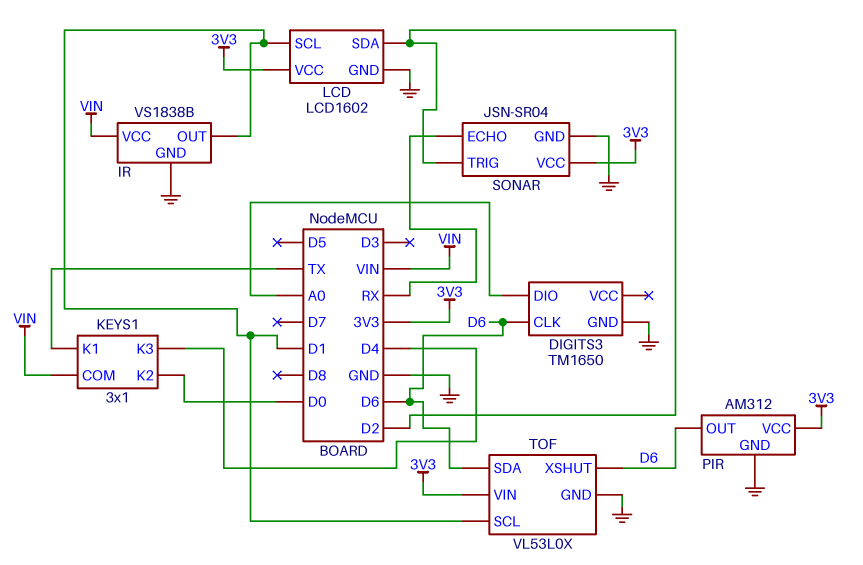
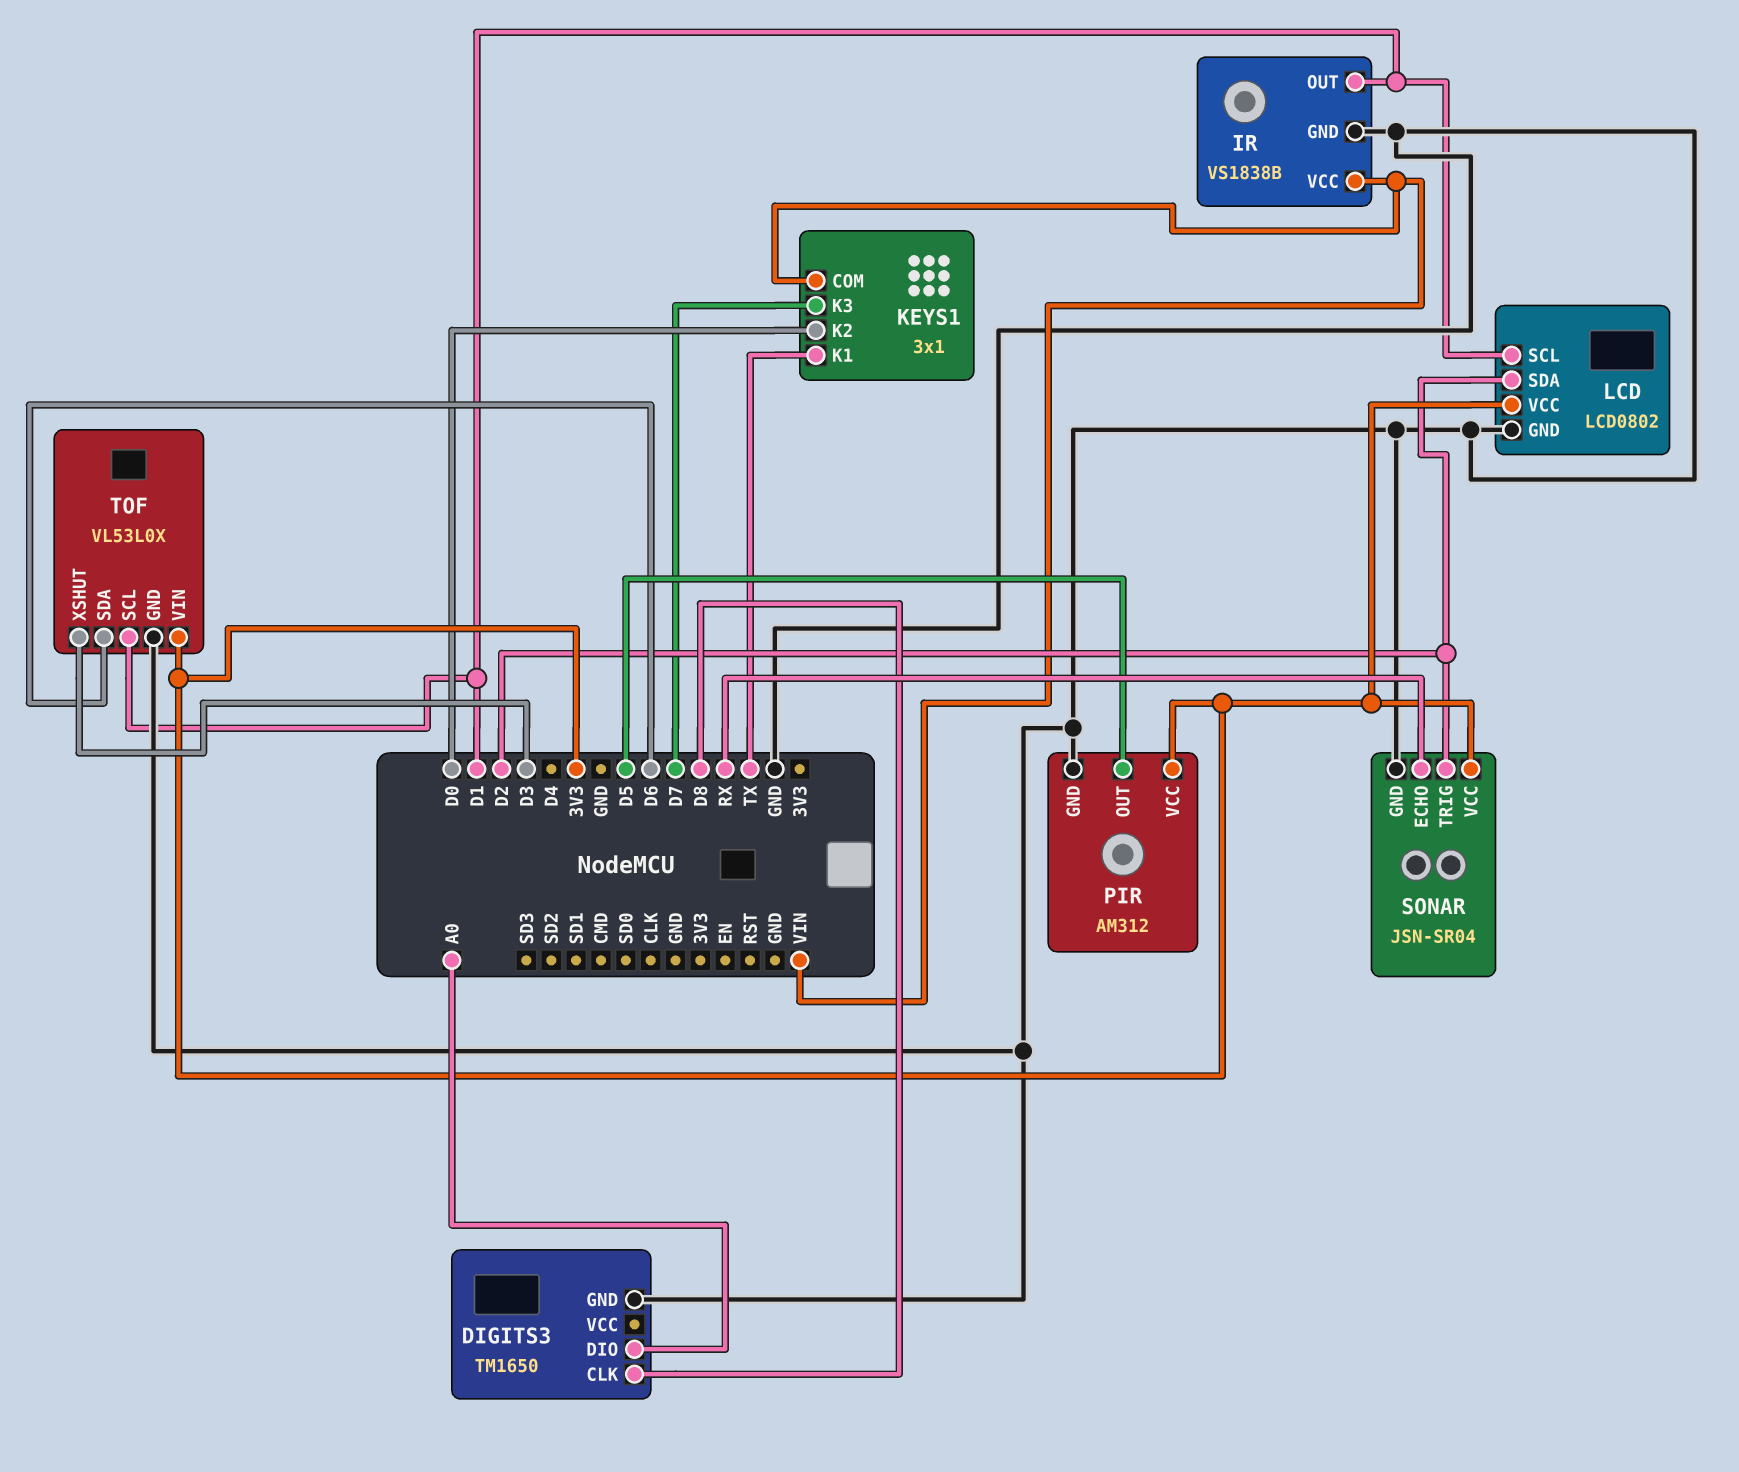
DIGITS3 pin CLK: D6 -> D8
KEYS1 pin K3: D4 -> D7
LCD: LCD1602 -> LCD0802
PIR pin OUT: D6 -> D5
TOF pin XSHUT: D6 -> D3

